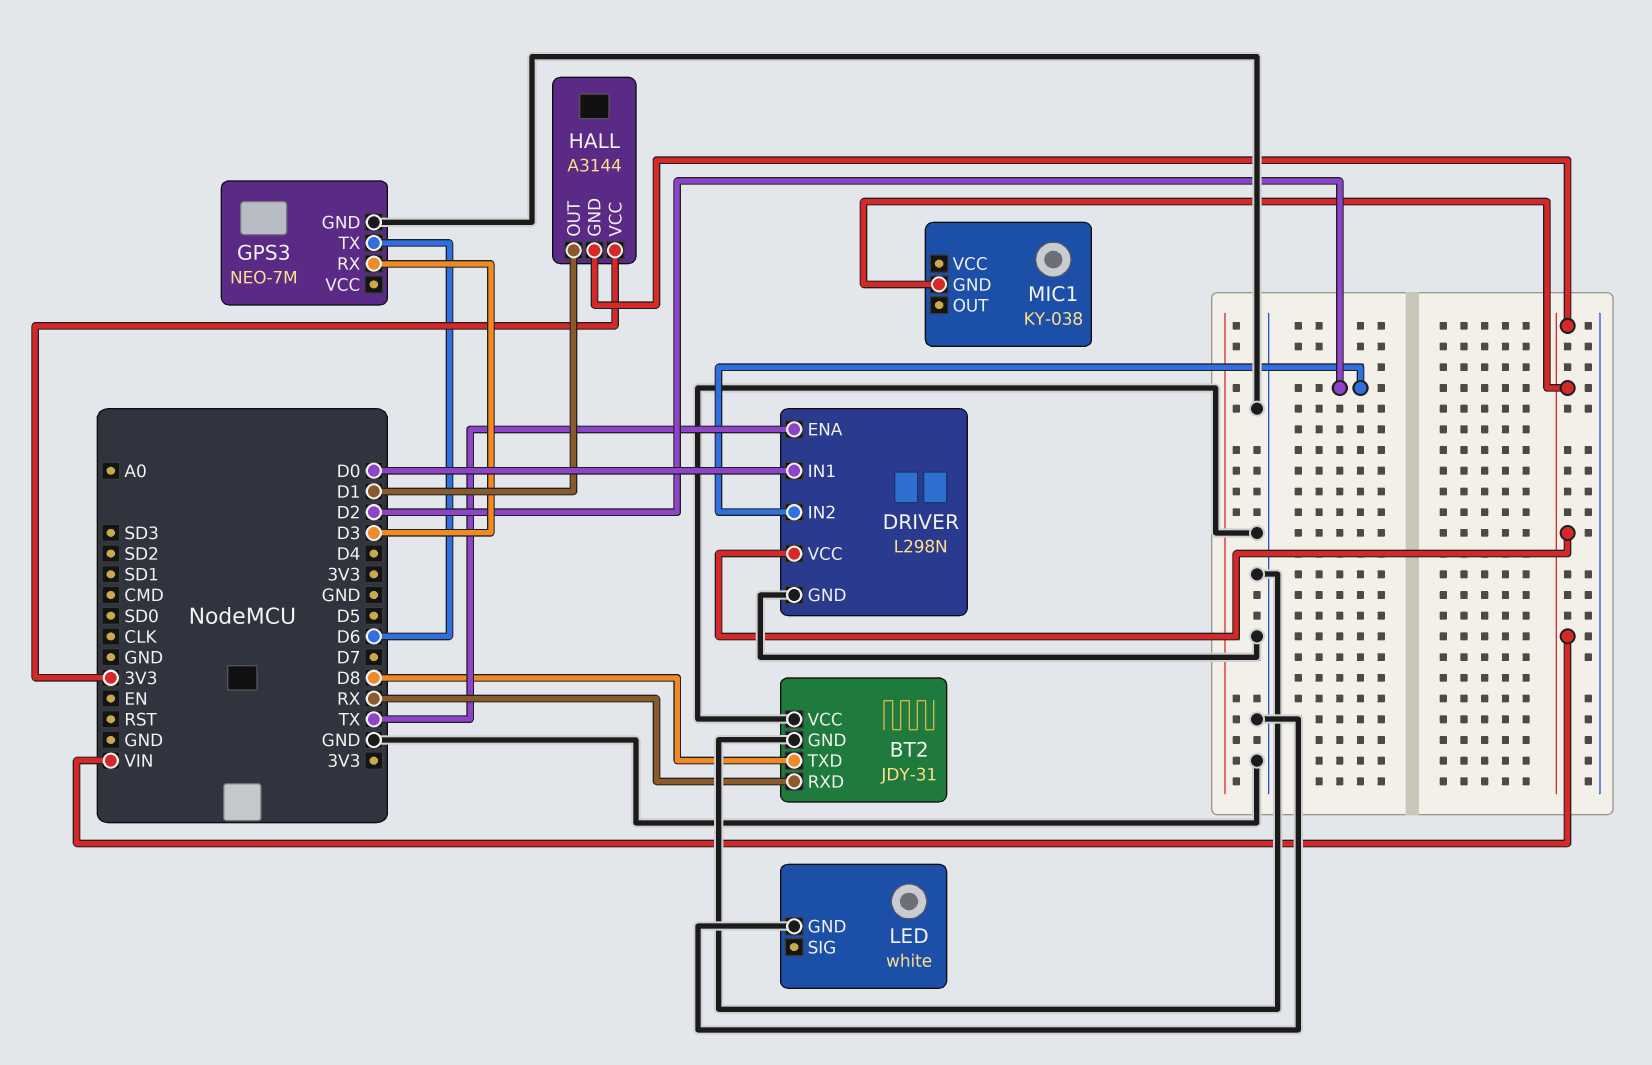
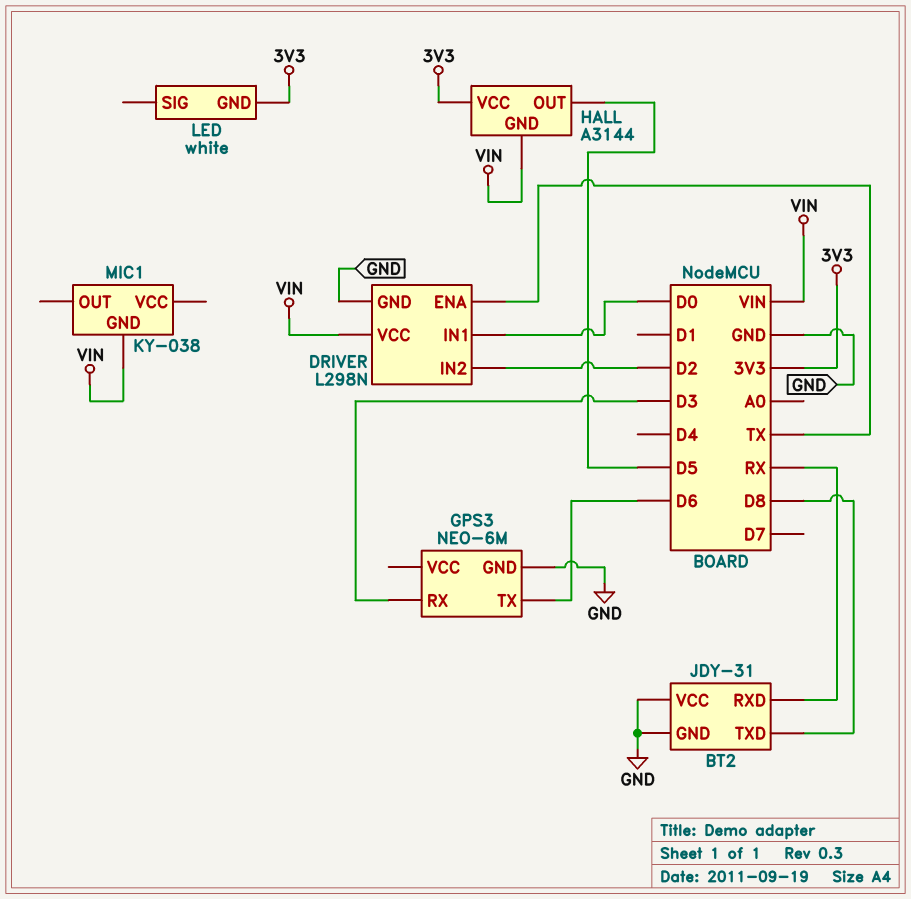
GPS3: NEO-7M -> NEO-6M
HALL pin OUT: D1 -> D5
LED pin GND: GND -> 3V3

